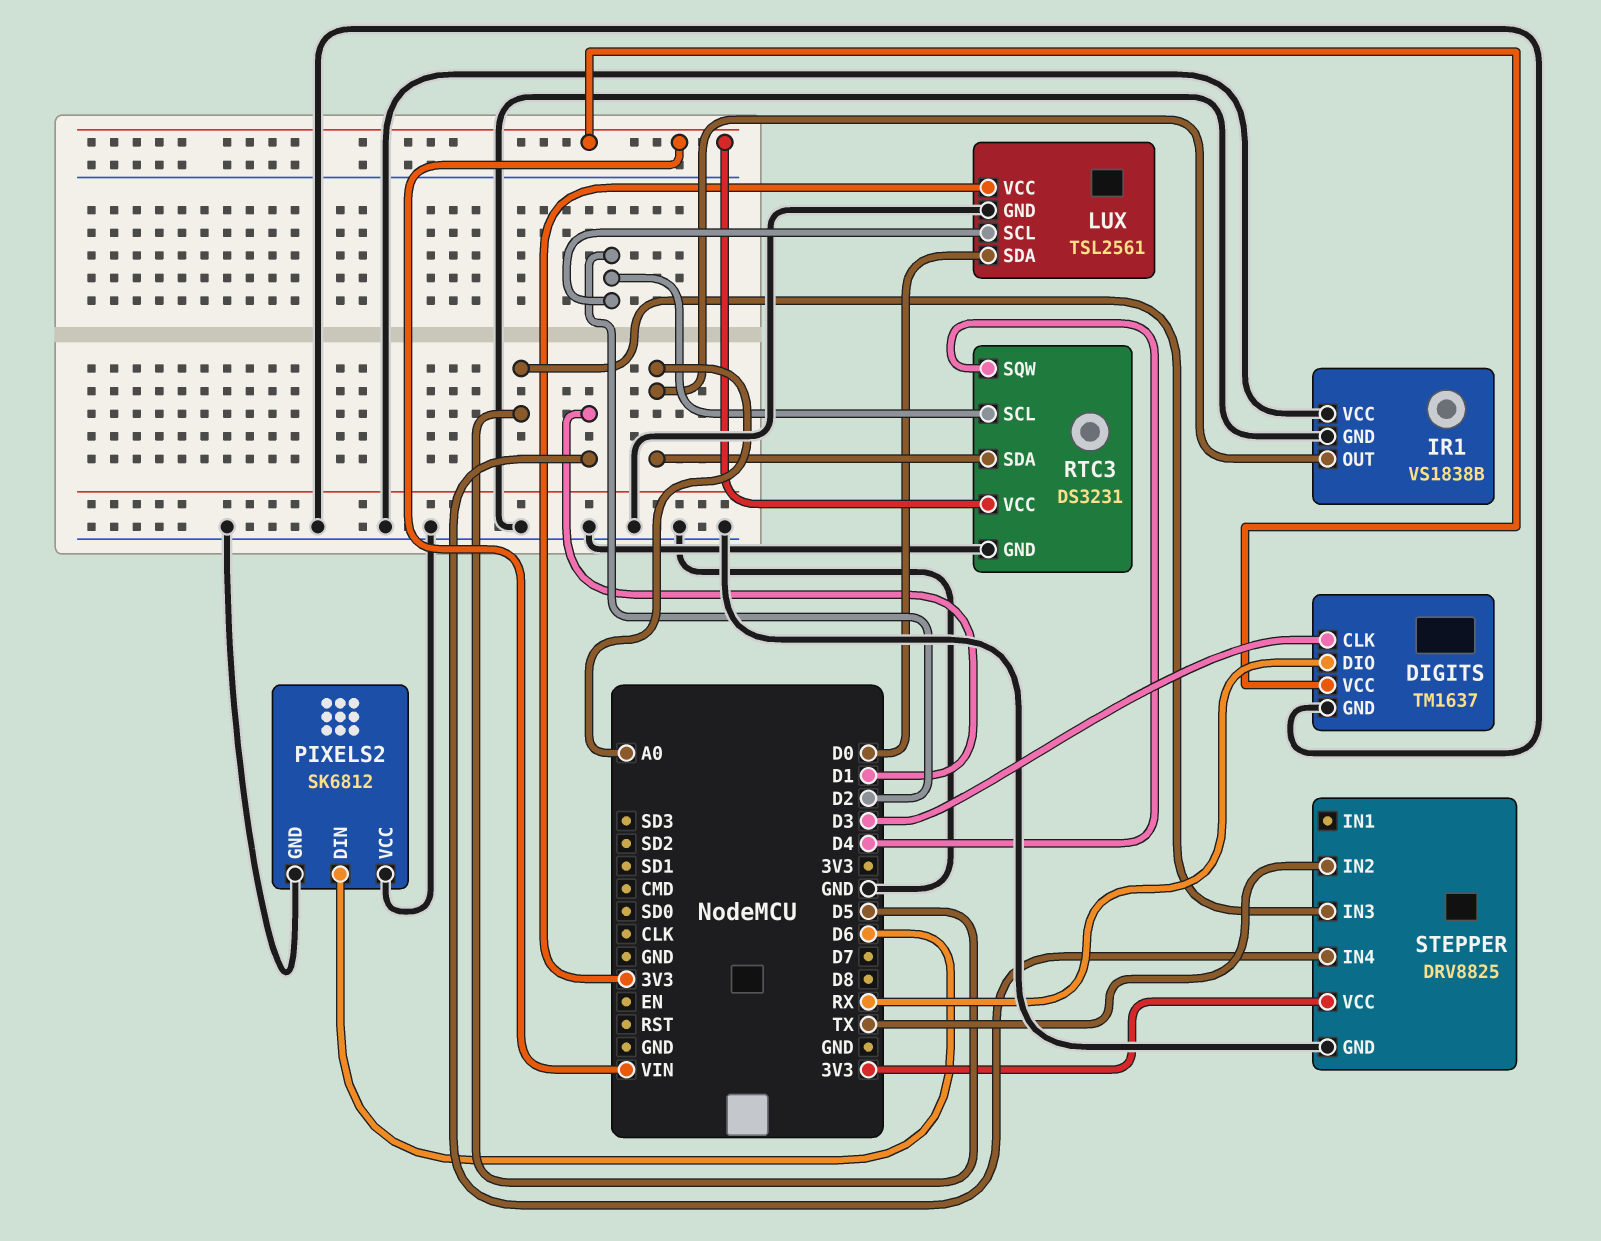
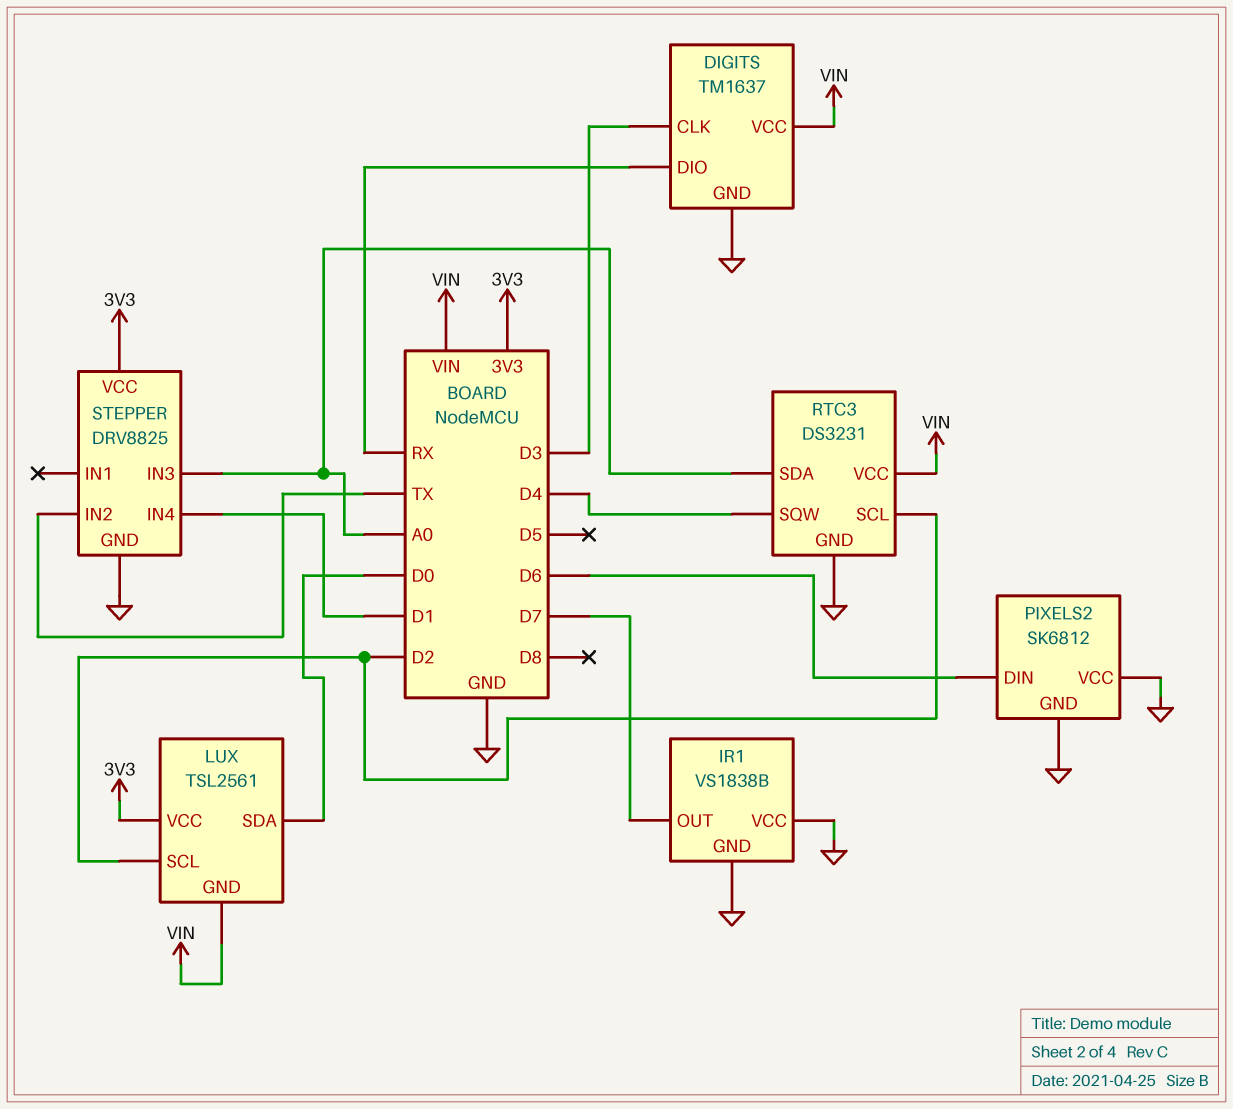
IR1 pin OUT: A0 -> D7
LUX pin GND: GND -> VIN
STEPPER pin IN3: D5 -> A0

